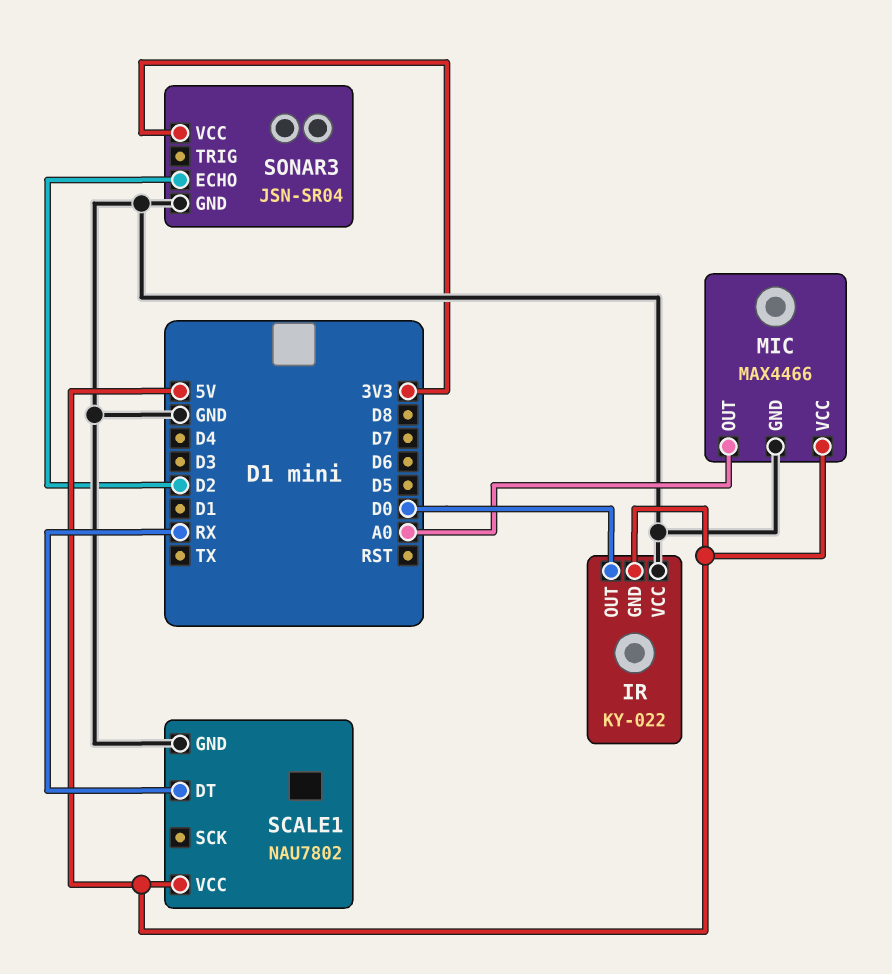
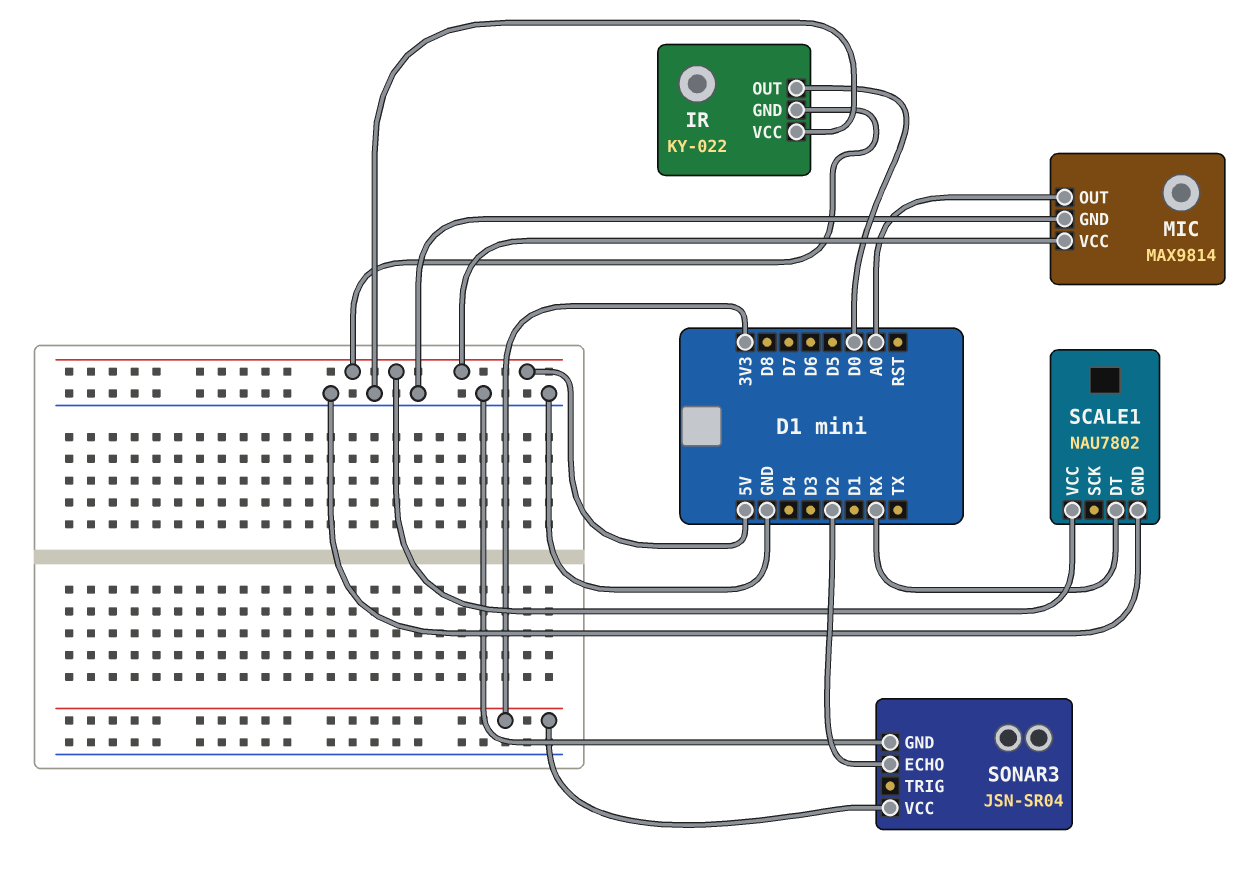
MIC: MAX4466 -> MAX9814

